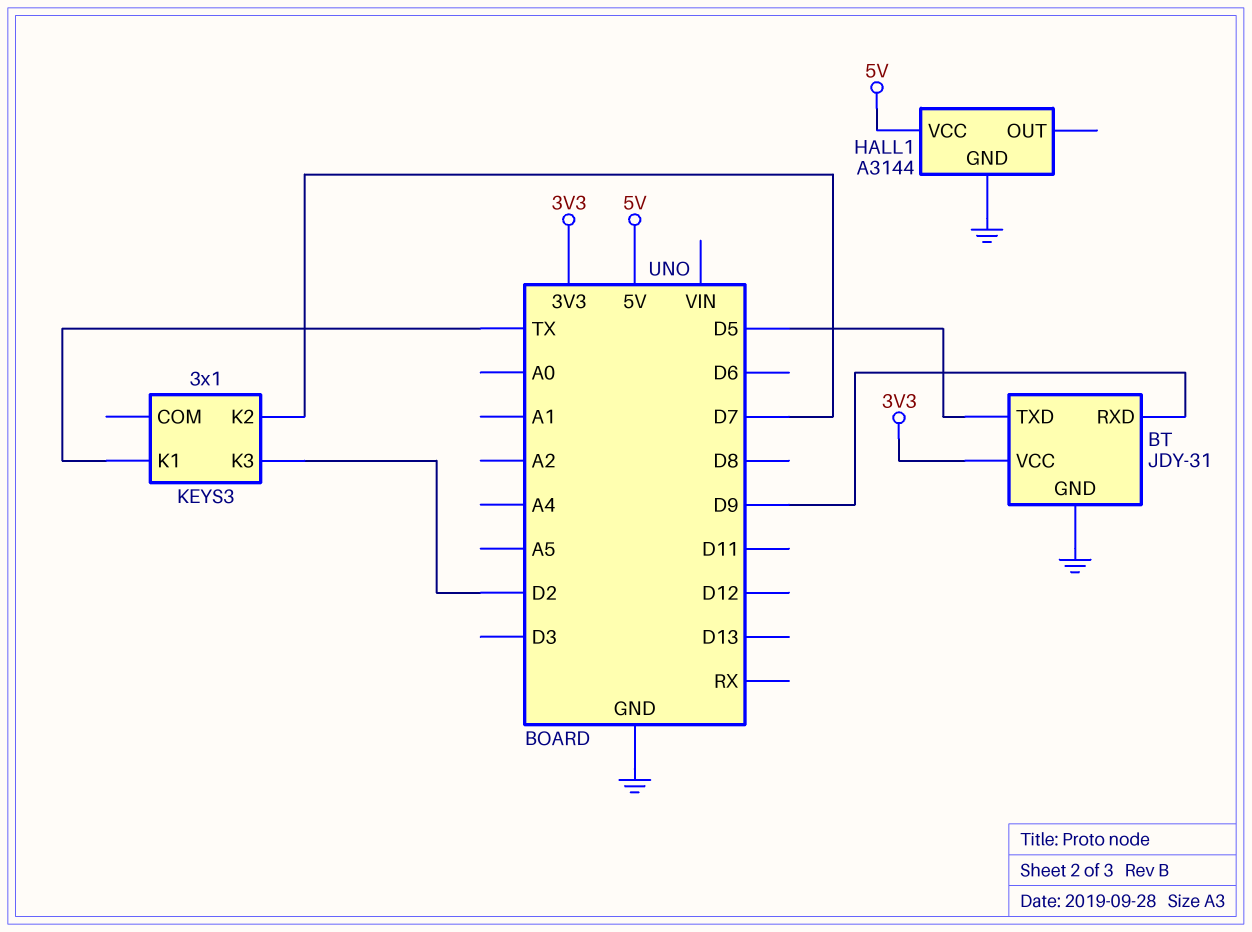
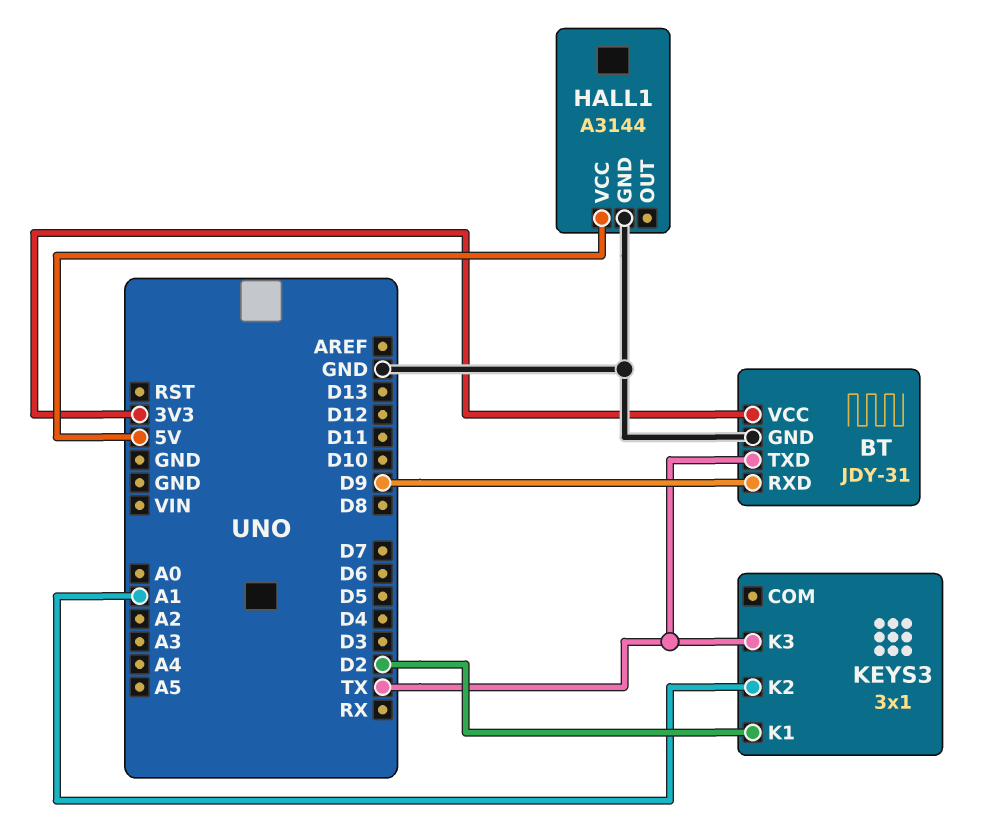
BT pin TXD: D5 -> TX
KEYS3 pin K1: TX -> D2
KEYS3 pin K2: D7 -> A1
KEYS3 pin K3: D2 -> TX

